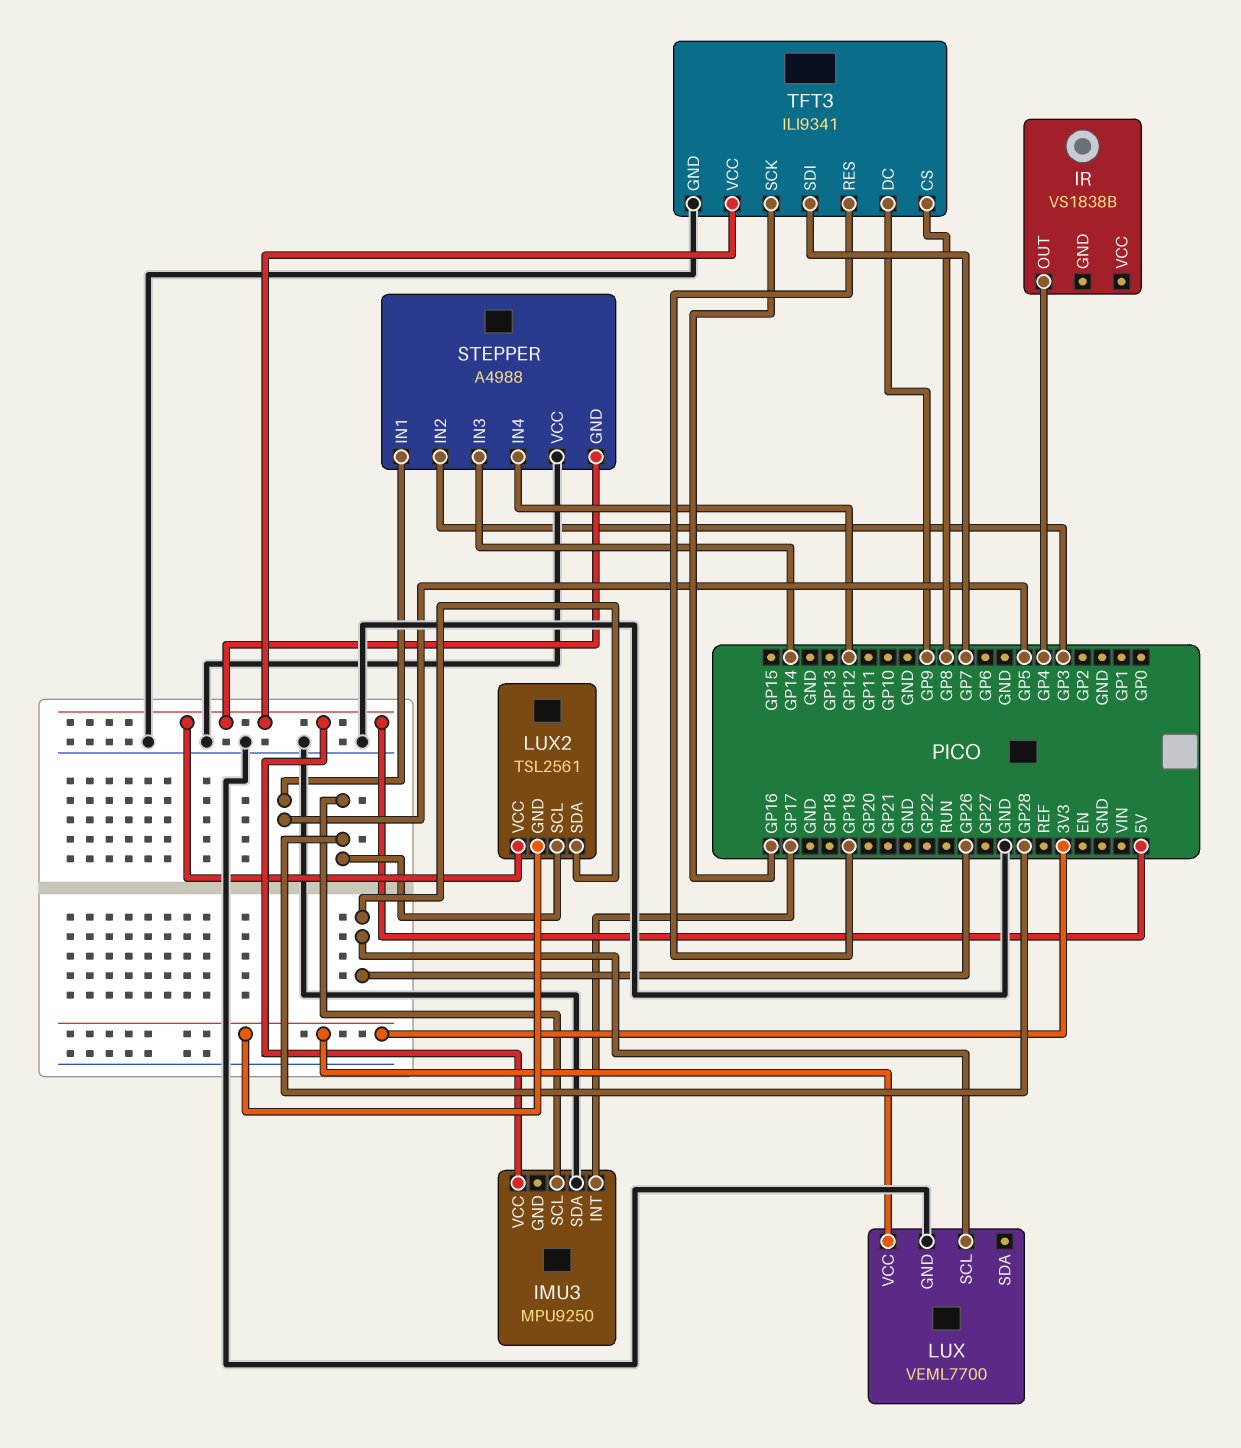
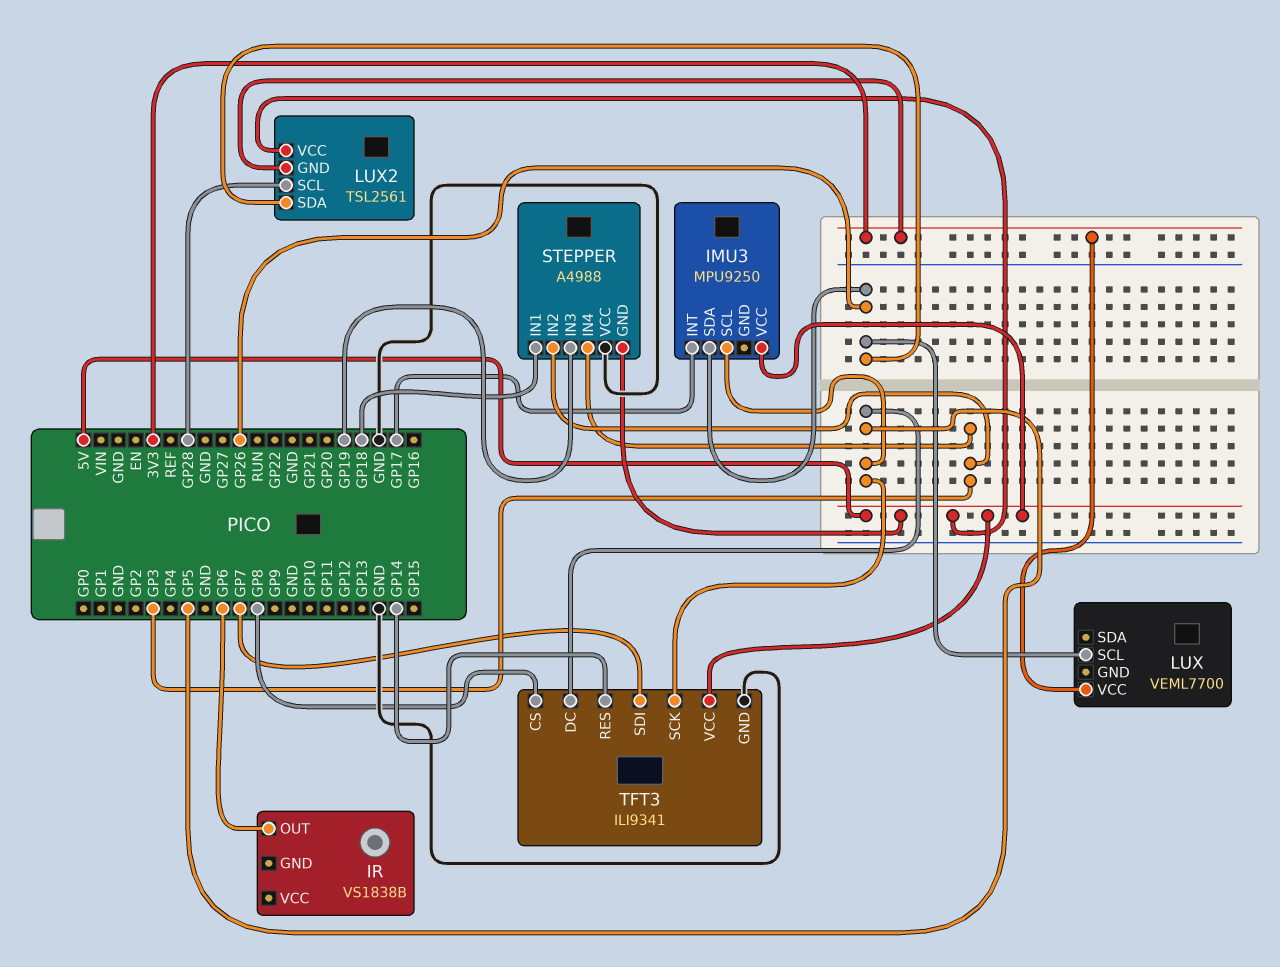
IMU3 pin SCL: GP28 -> GP5
IMU3 pin SDA: GND -> GP26
IR pin OUT: GP4 -> GP6
LUX pin GND: GND -> none
STEPPER pin IN1: GP5 -> GP18
STEPPER pin IN3: GP14 -> GP19
STEPPER pin IN4: GP12 -> GP3
TFT3 pin DC: GP9 -> GP5
TFT3 pin RES: GP19 -> GP14
TFT3 pin SCK: GP16 -> GP5

